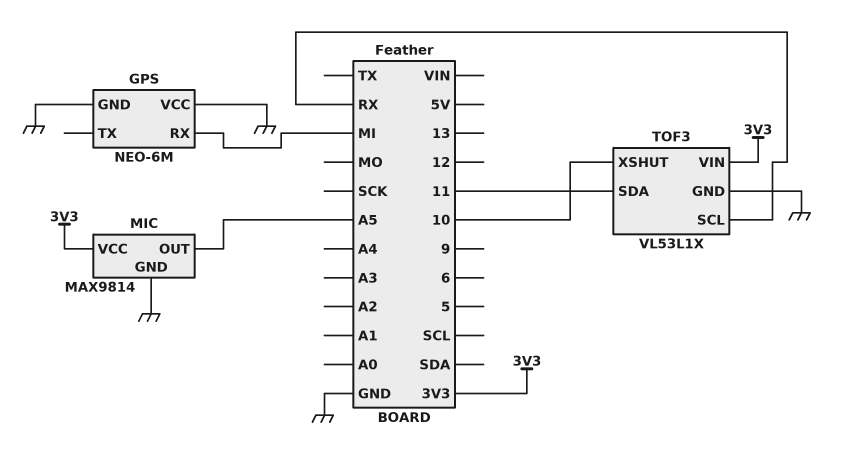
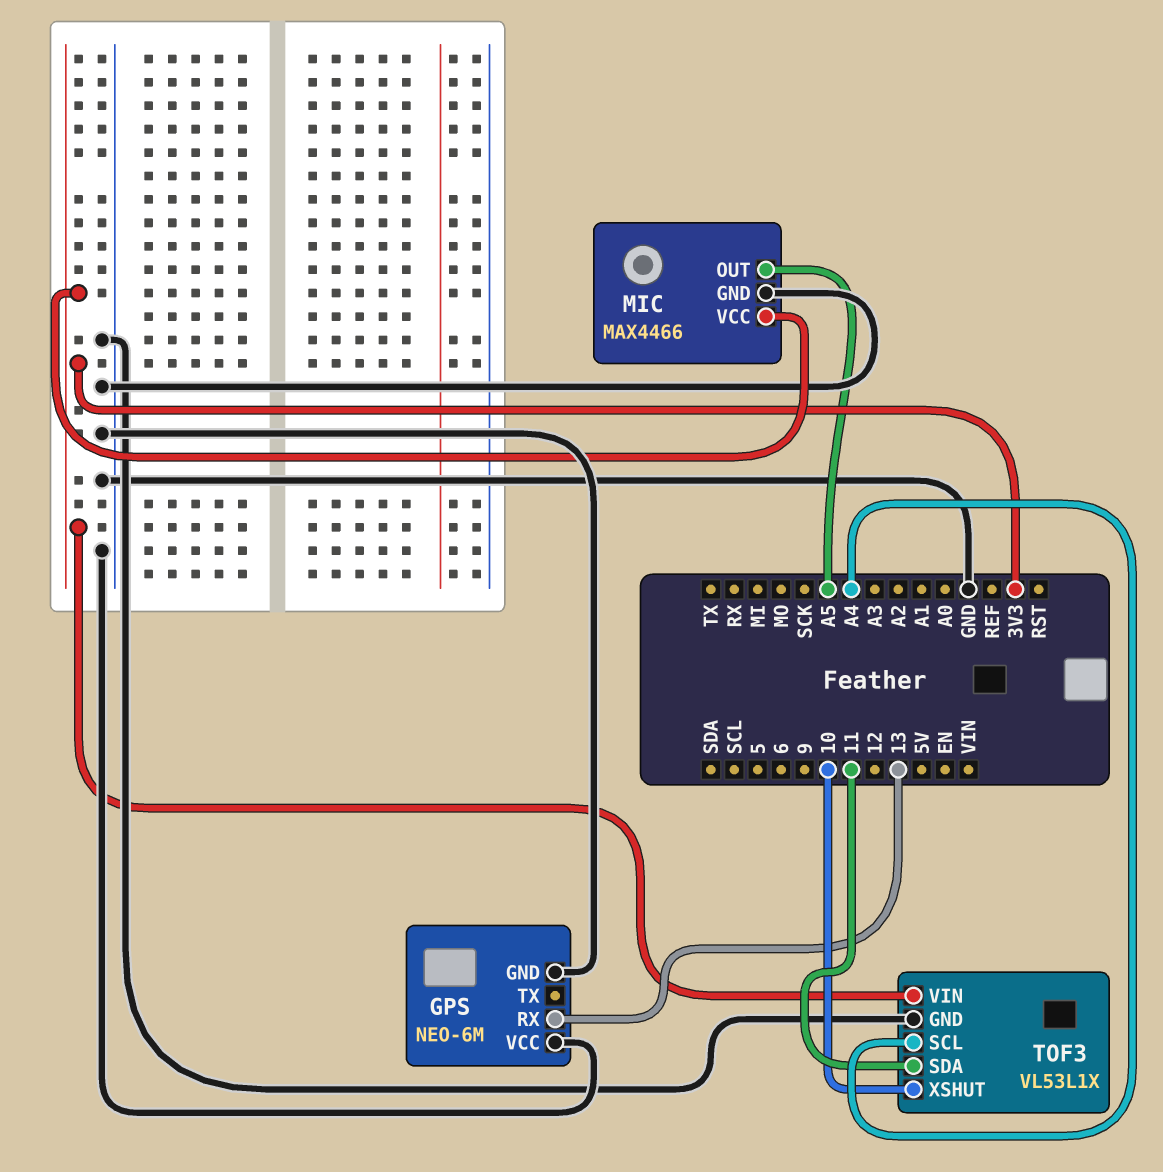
GPS pin RX: MI -> 13
MIC: MAX9814 -> MAX4466
TOF3 pin SCL: RX -> A4

